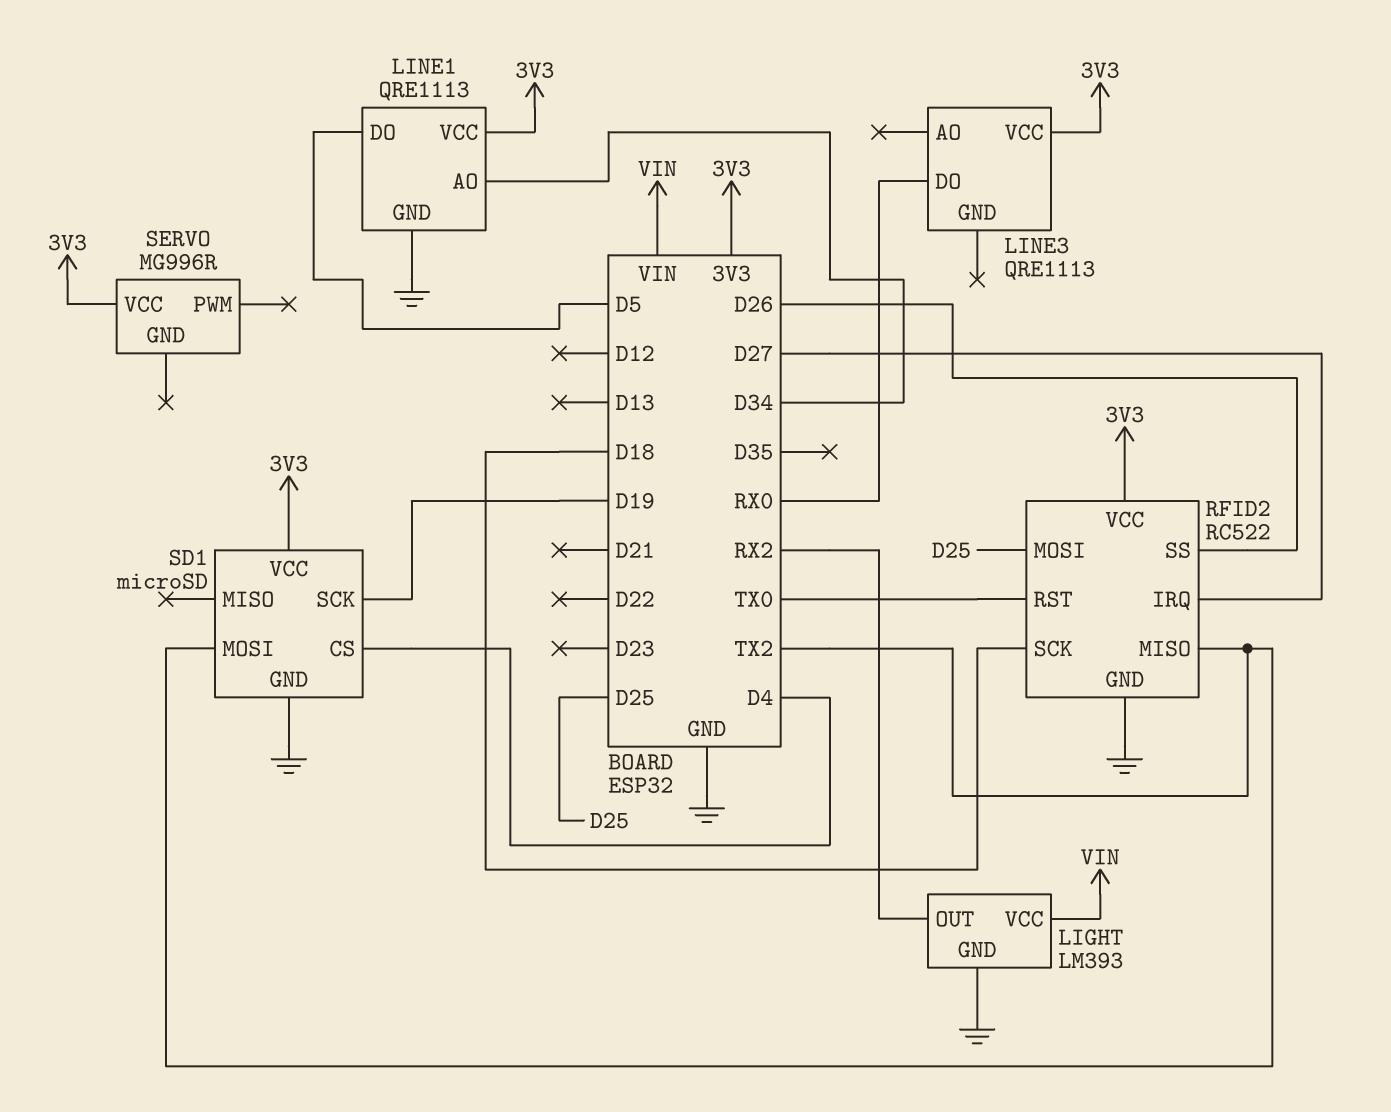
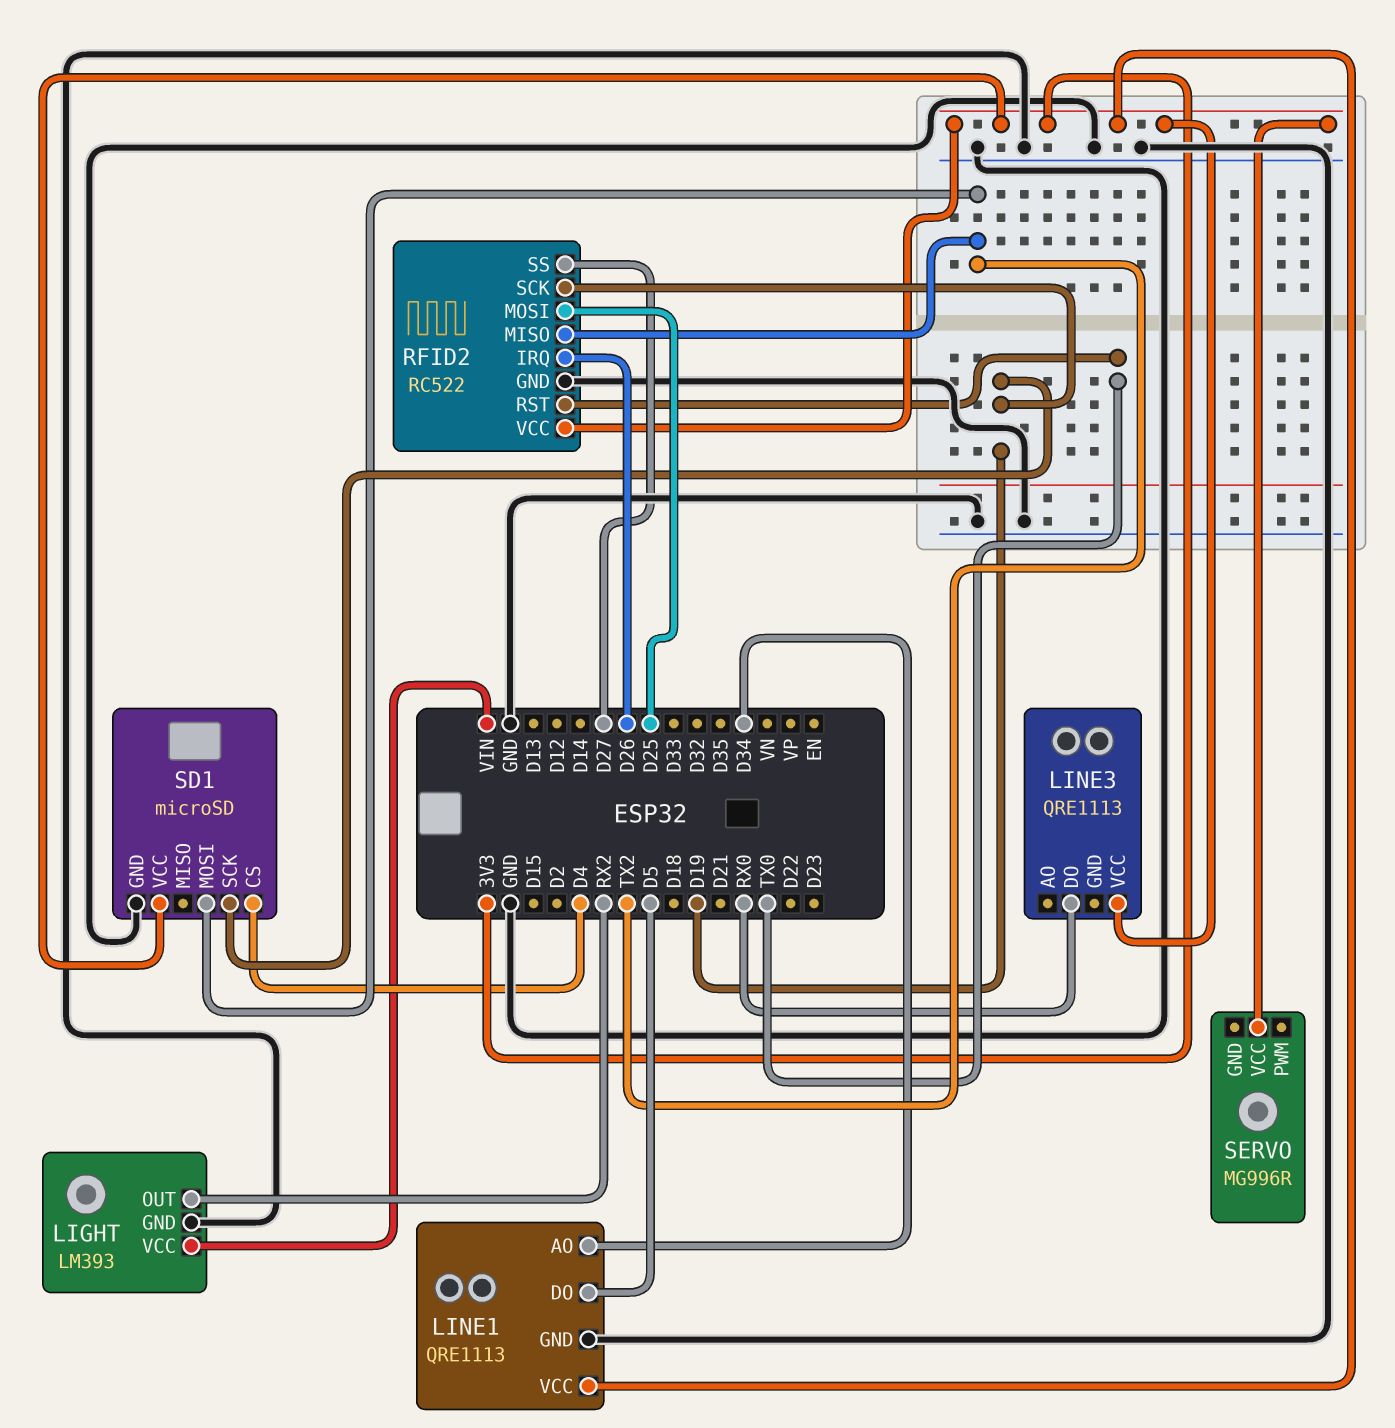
RFID2 pin IRQ: D27 -> D26
RFID2 pin SCK: D18 -> D19
RFID2 pin SS: D26 -> D27

